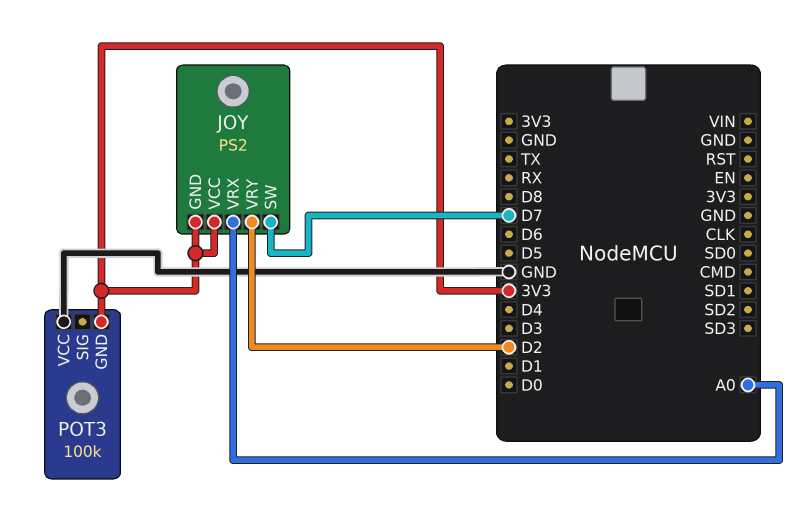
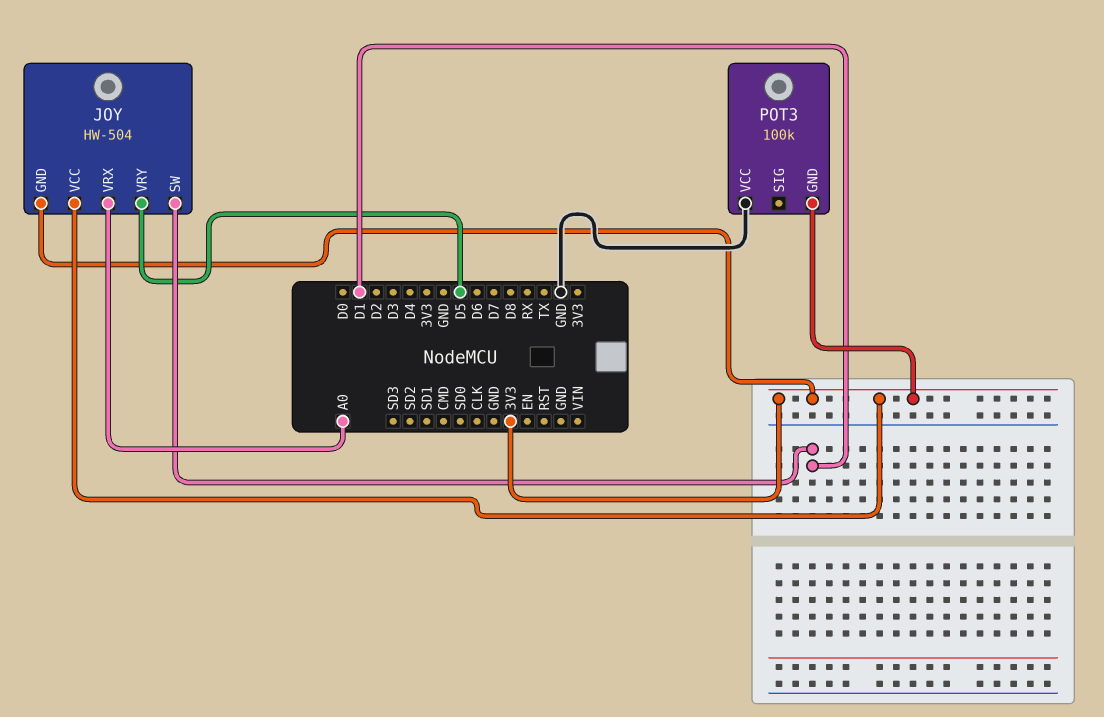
JOY: PS2 -> HW-504
JOY pin SW: D7 -> D1
JOY pin VRY: D2 -> D5

